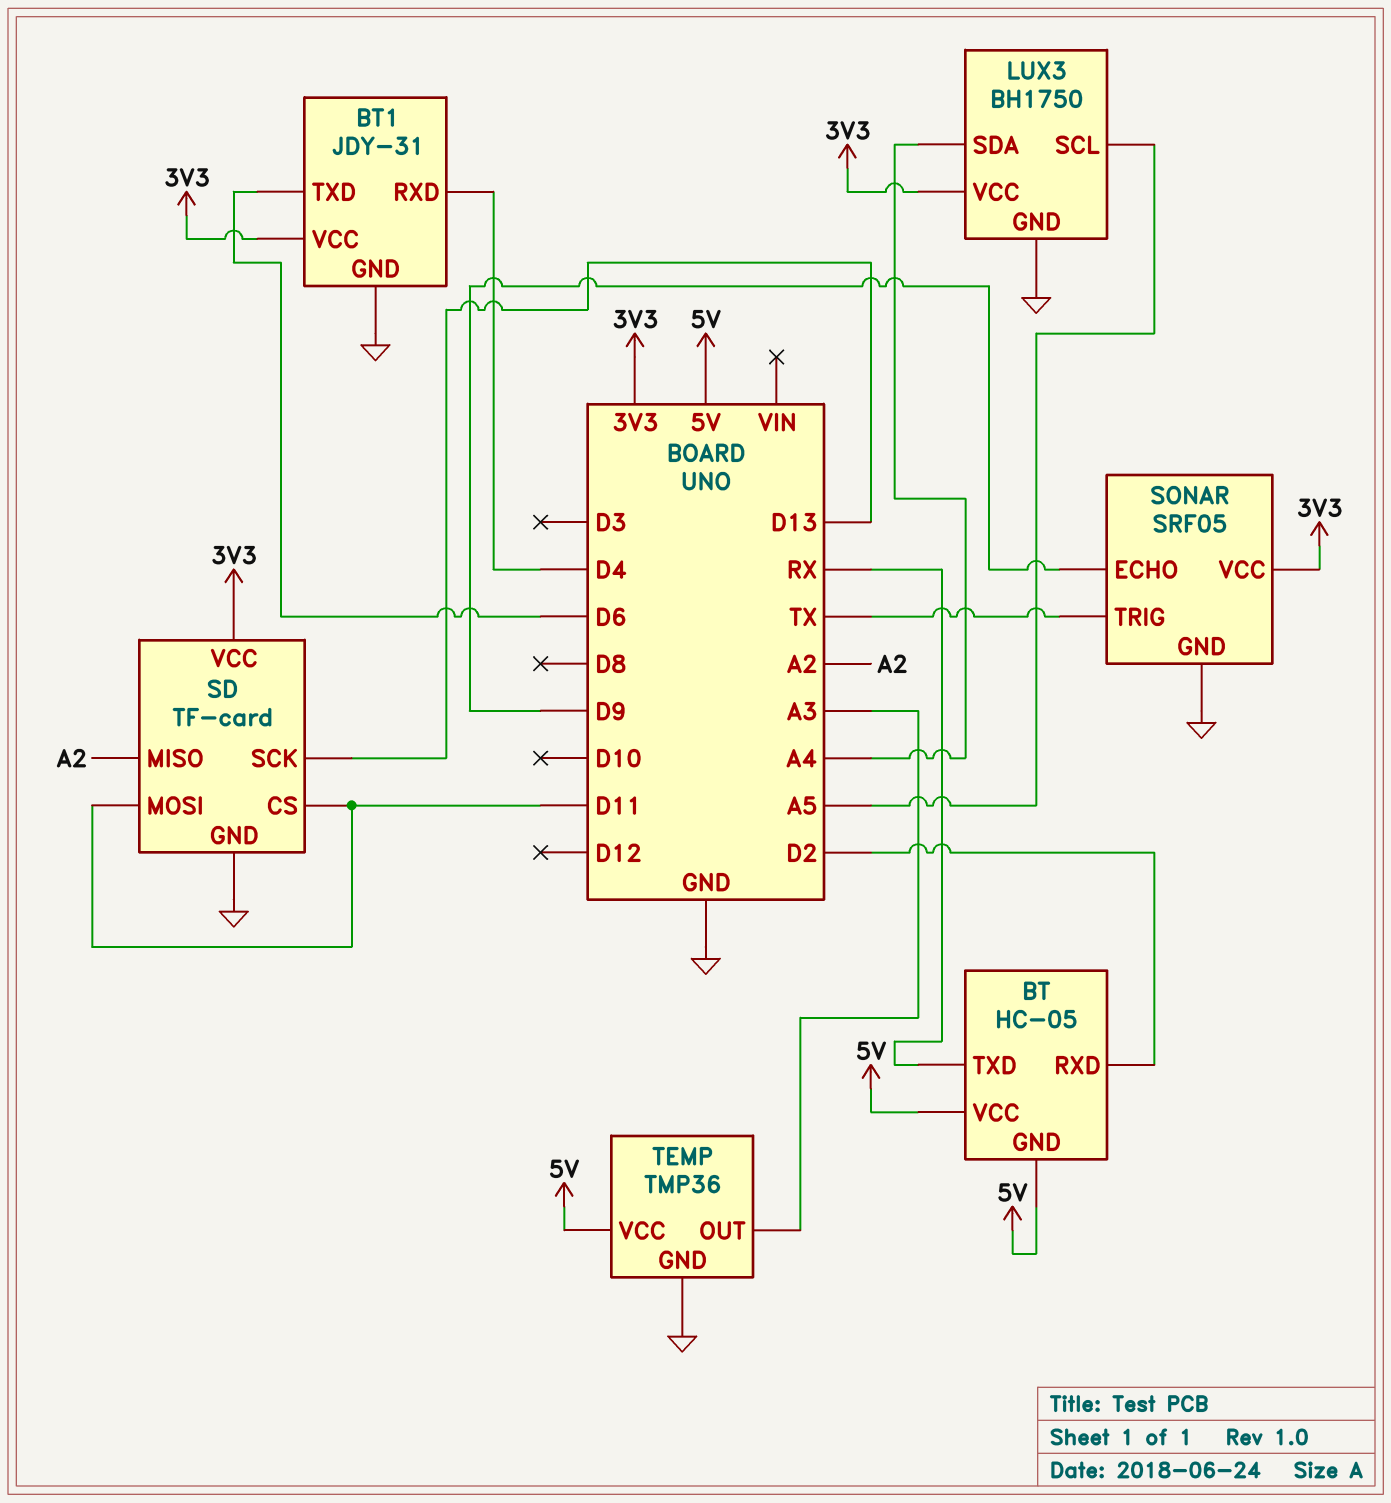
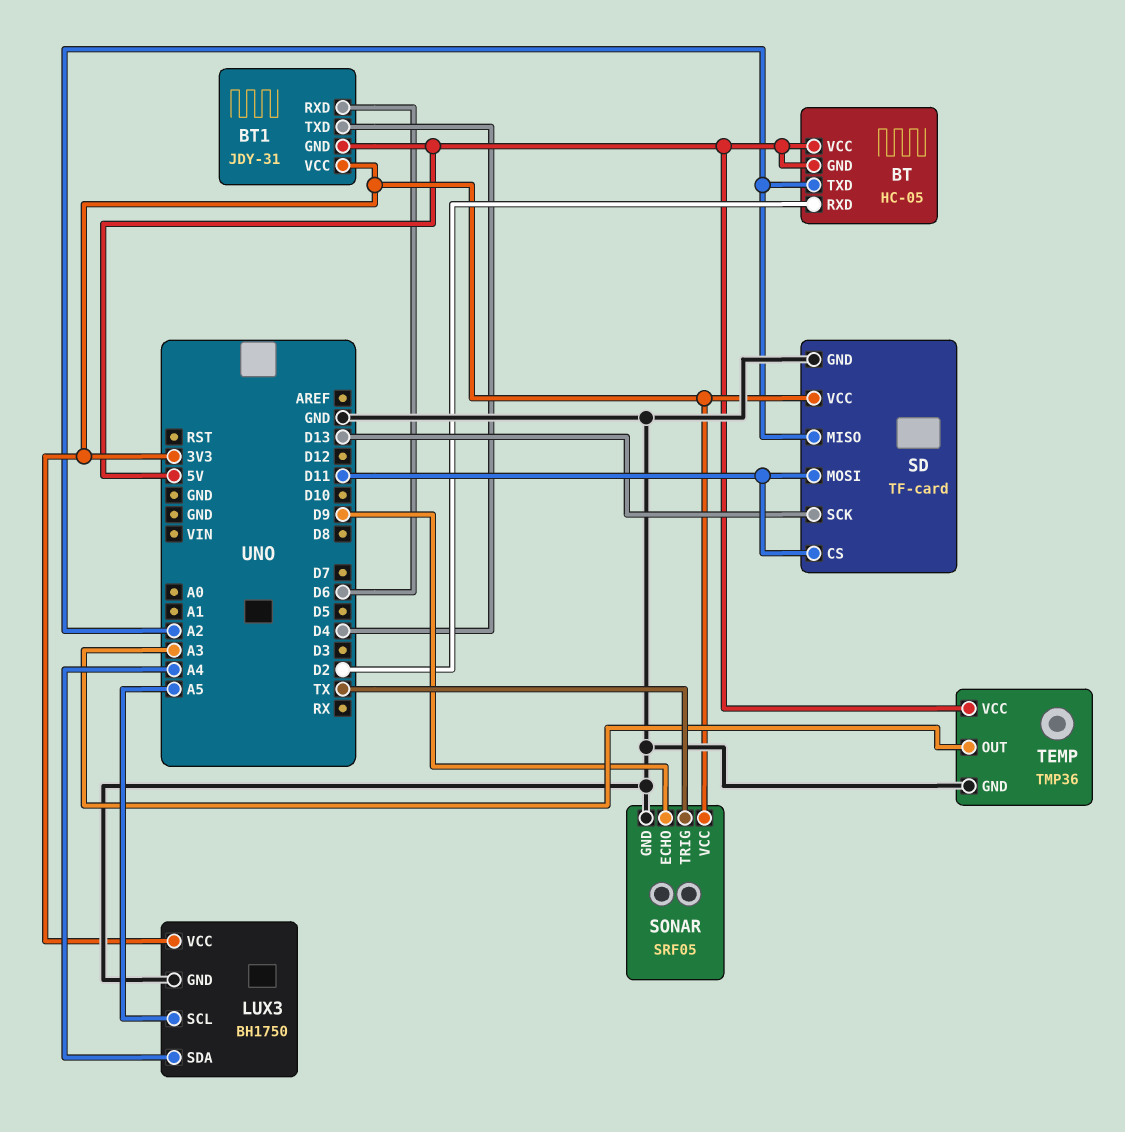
BT pin TXD: RX -> A2
BT1 pin GND: GND -> 5V
BT1 pin RXD: D4 -> D6
BT1 pin TXD: D6 -> D4

